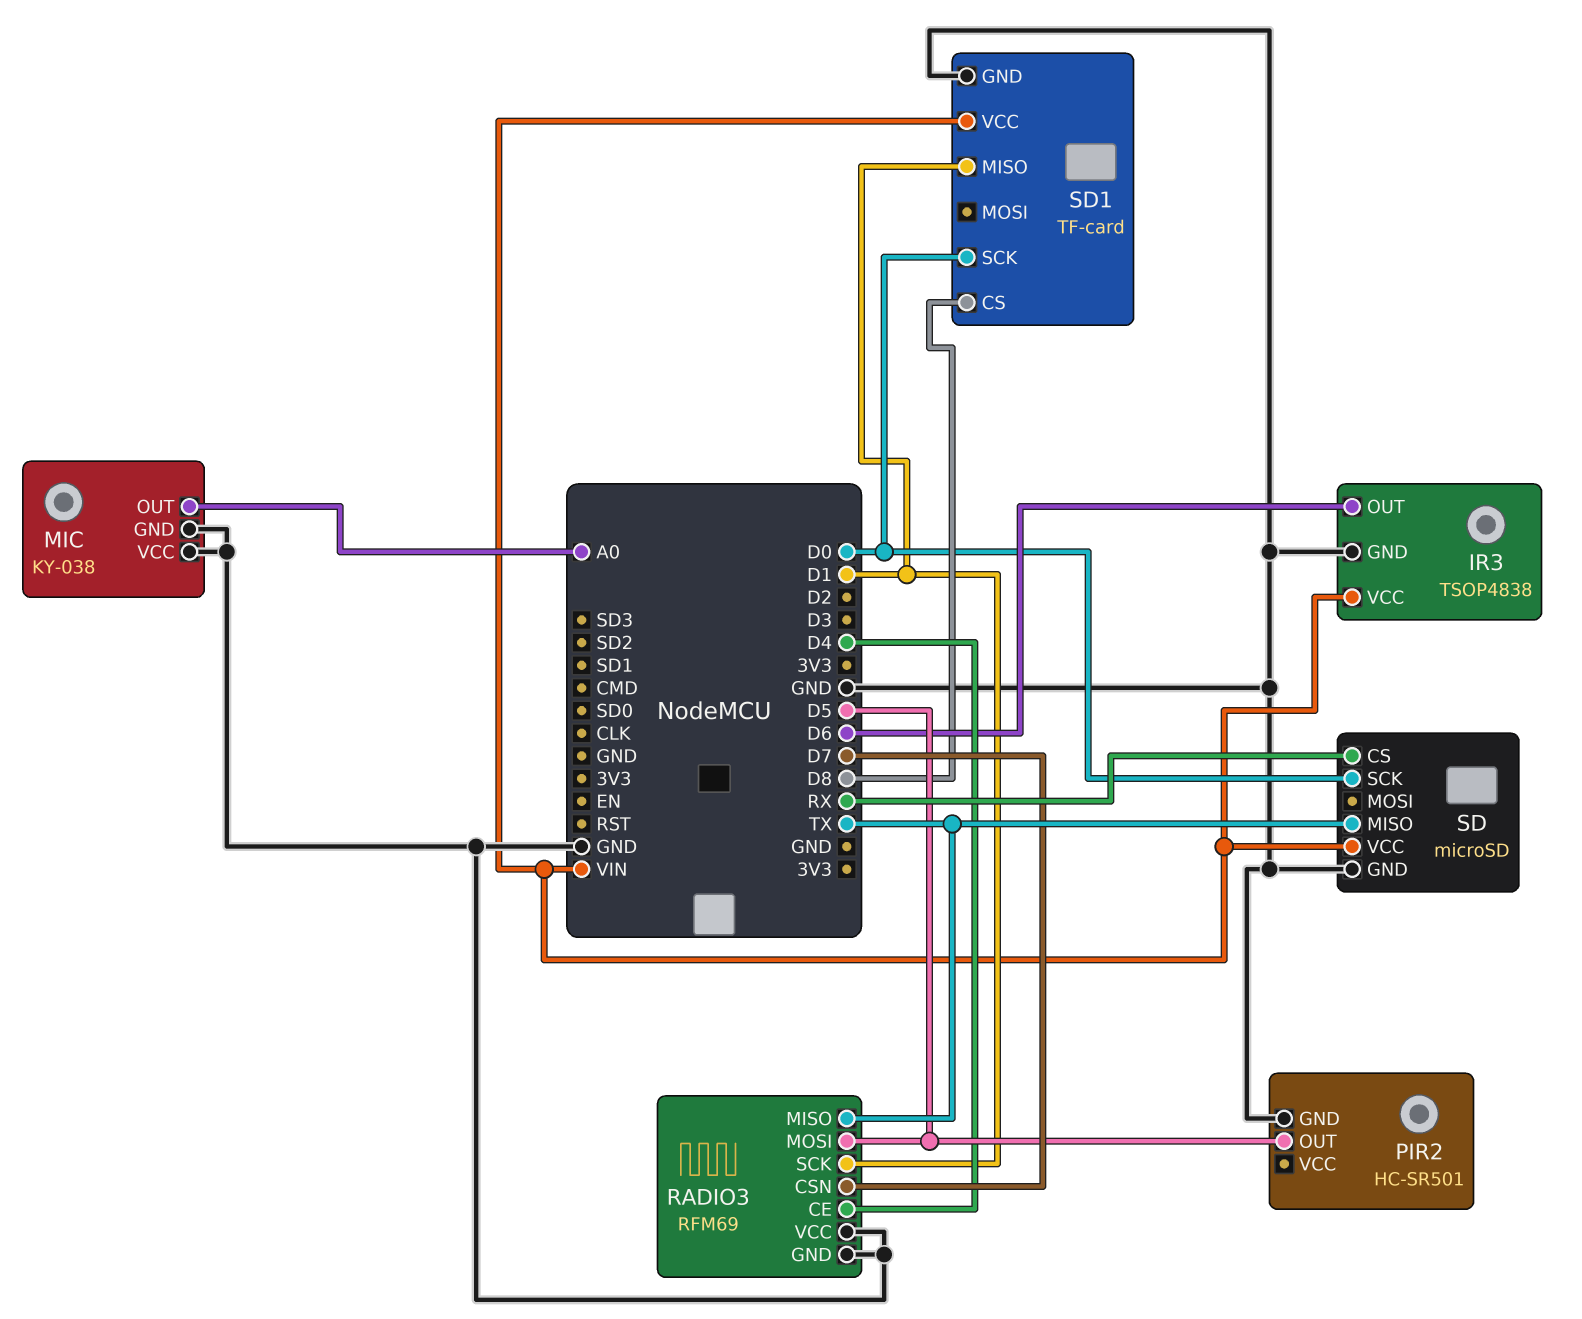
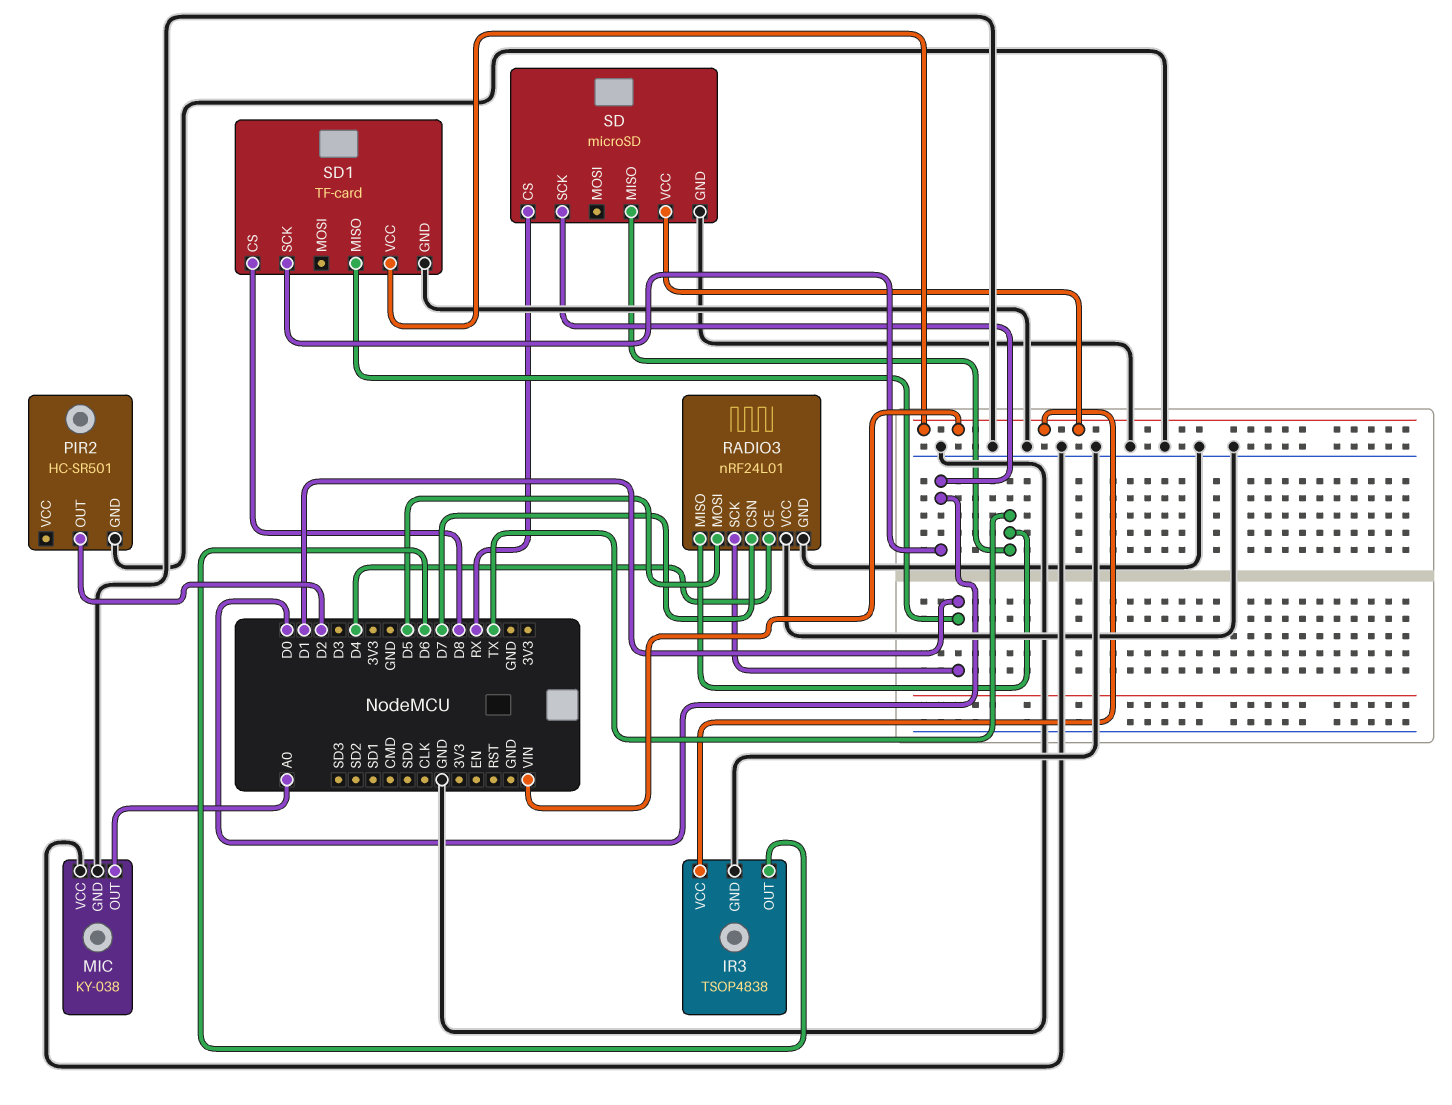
PIR2 pin OUT: D5 -> D2
RADIO3: RFM69 -> nRF24L01

